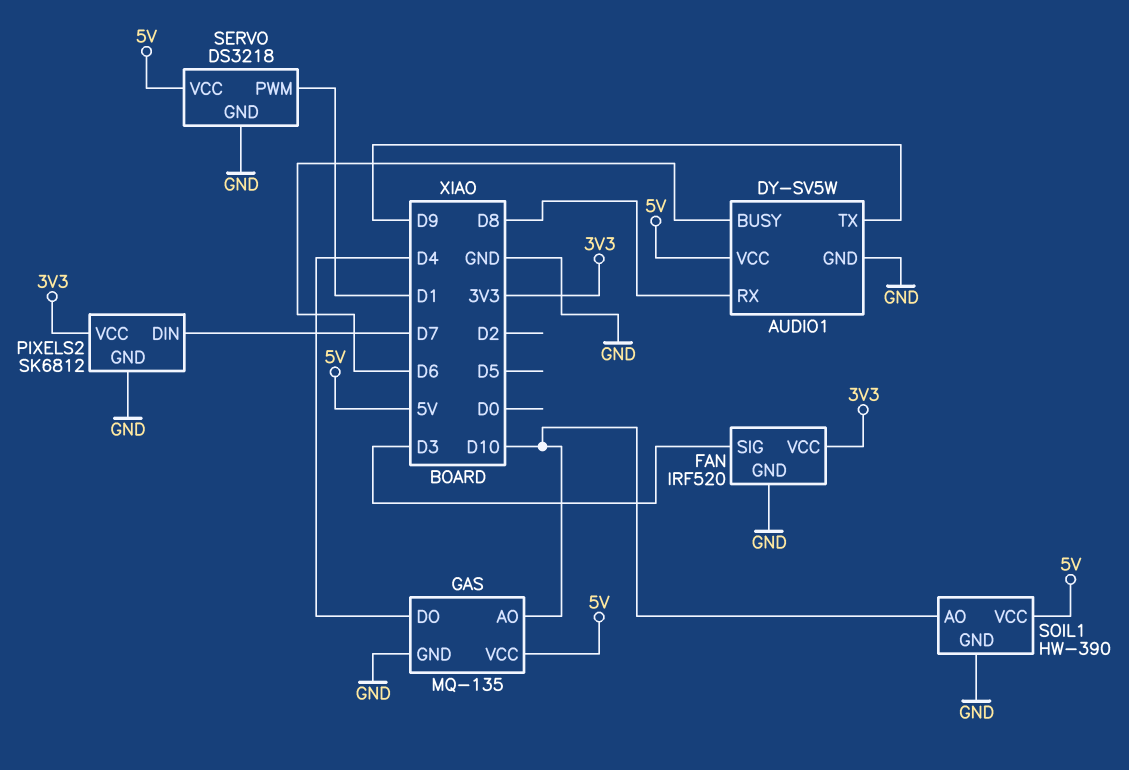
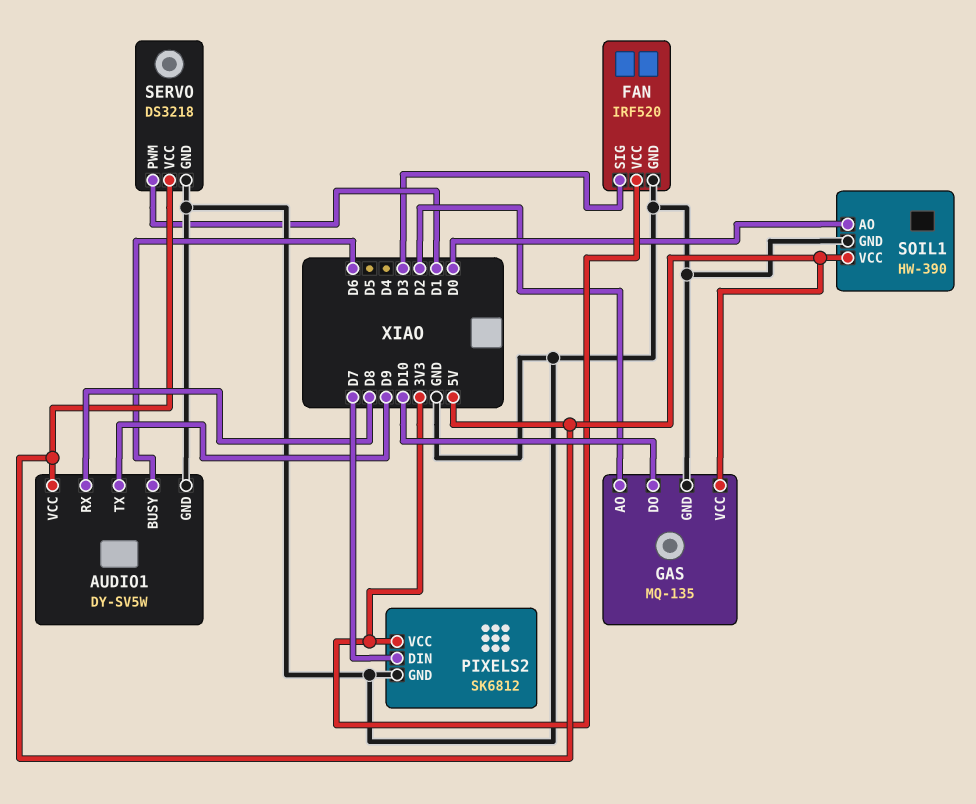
GAS pin AO: D10 -> D2
GAS pin DO: D4 -> D10
SOIL1 pin AO: D10 -> D0

